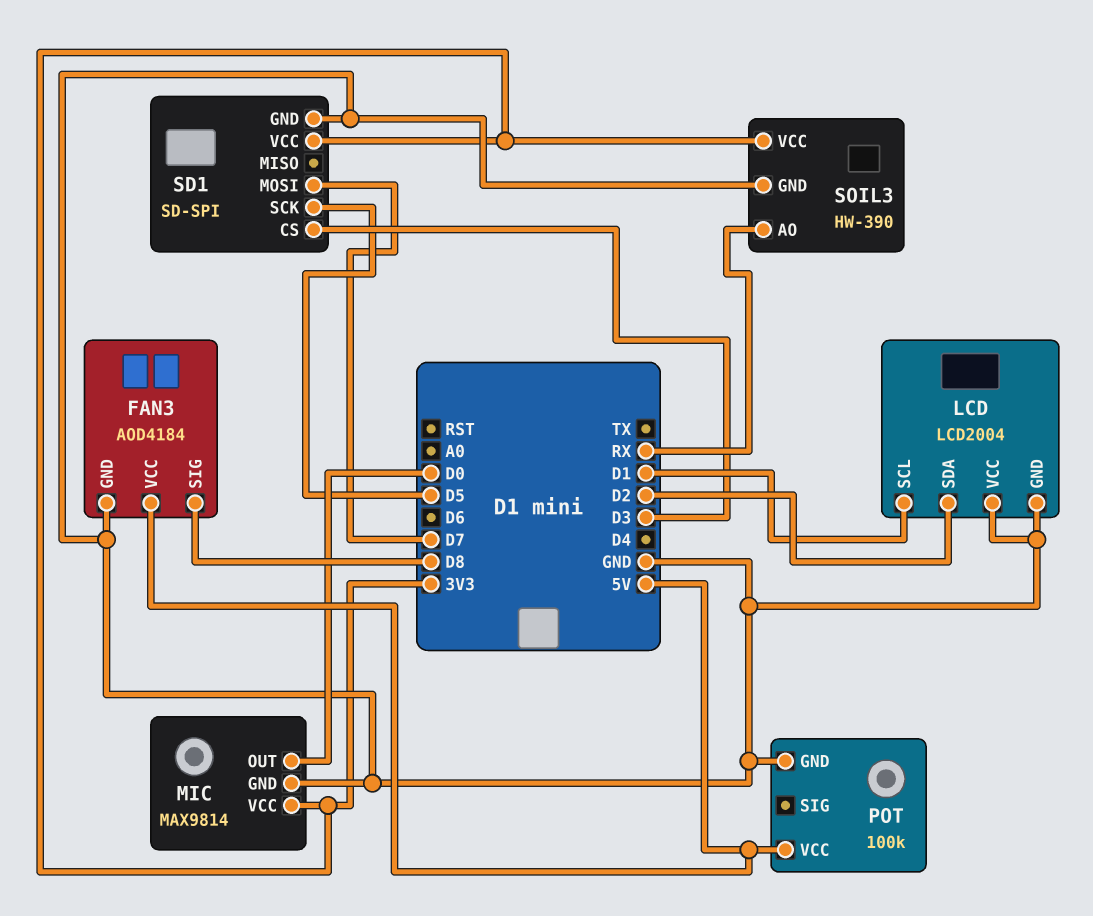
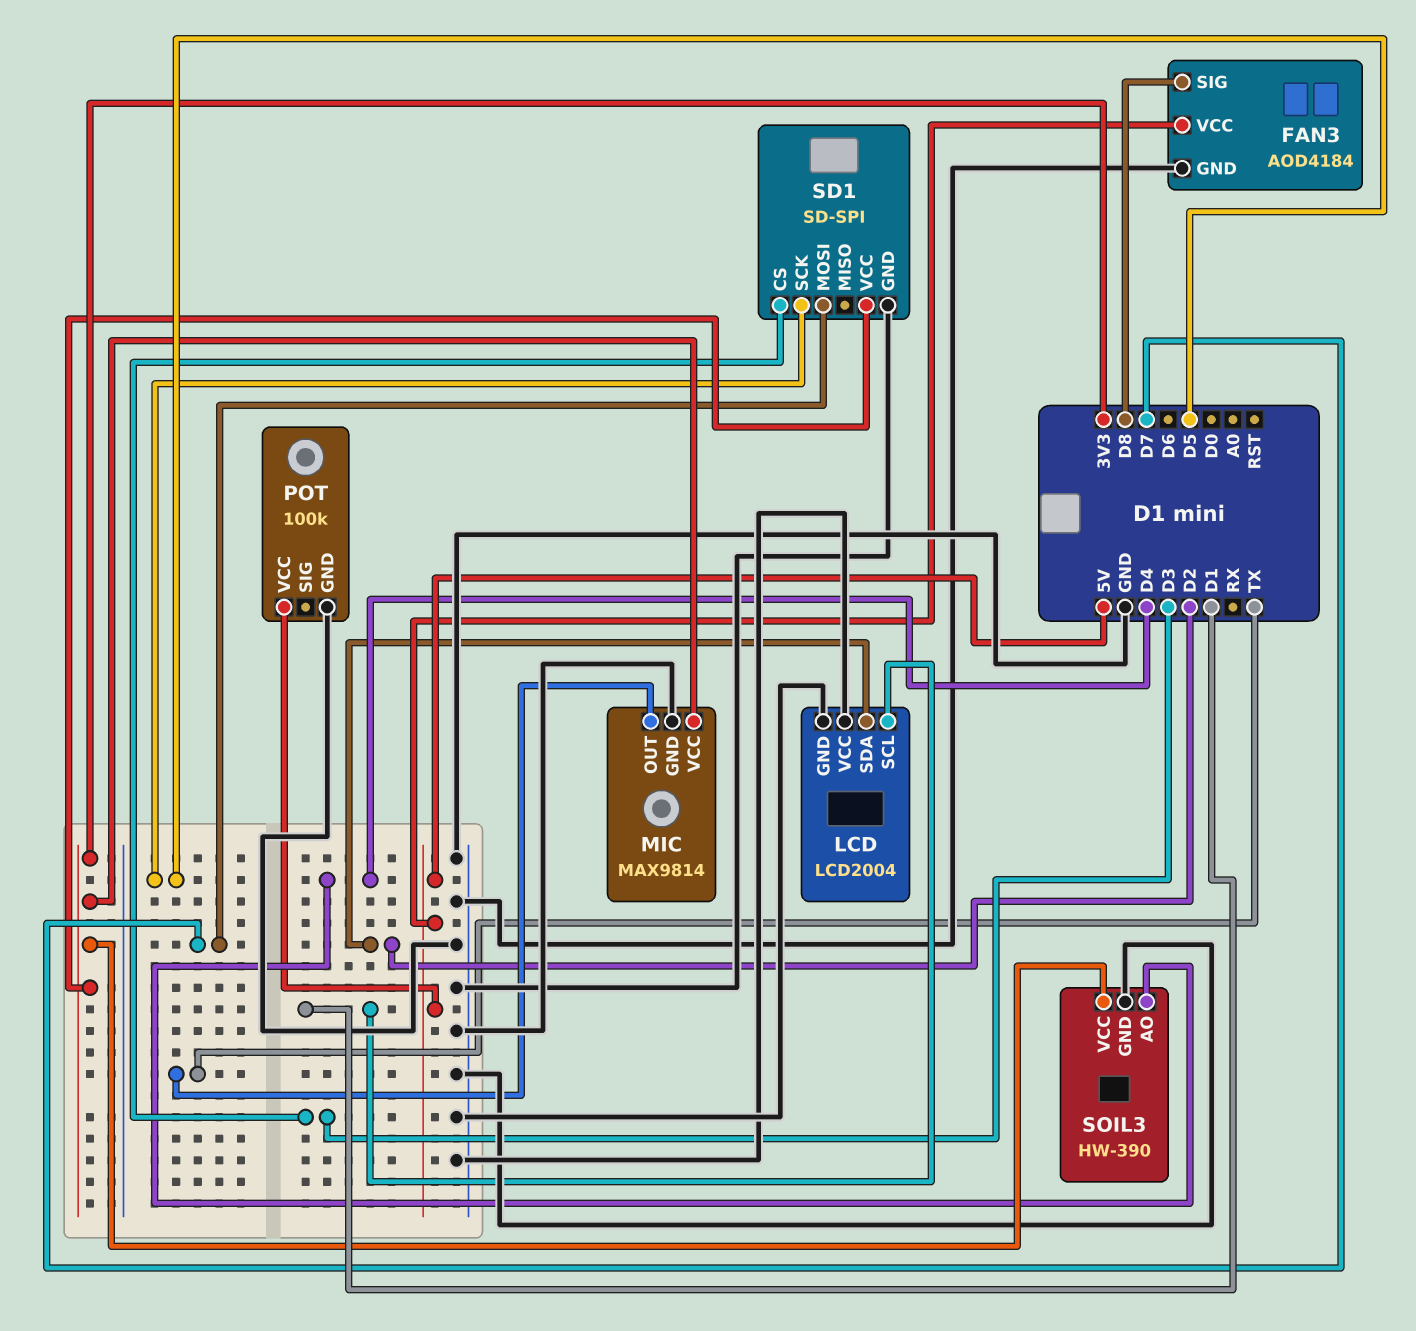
MIC pin OUT: D0 -> TX
SOIL3 pin AO: RX -> D4

